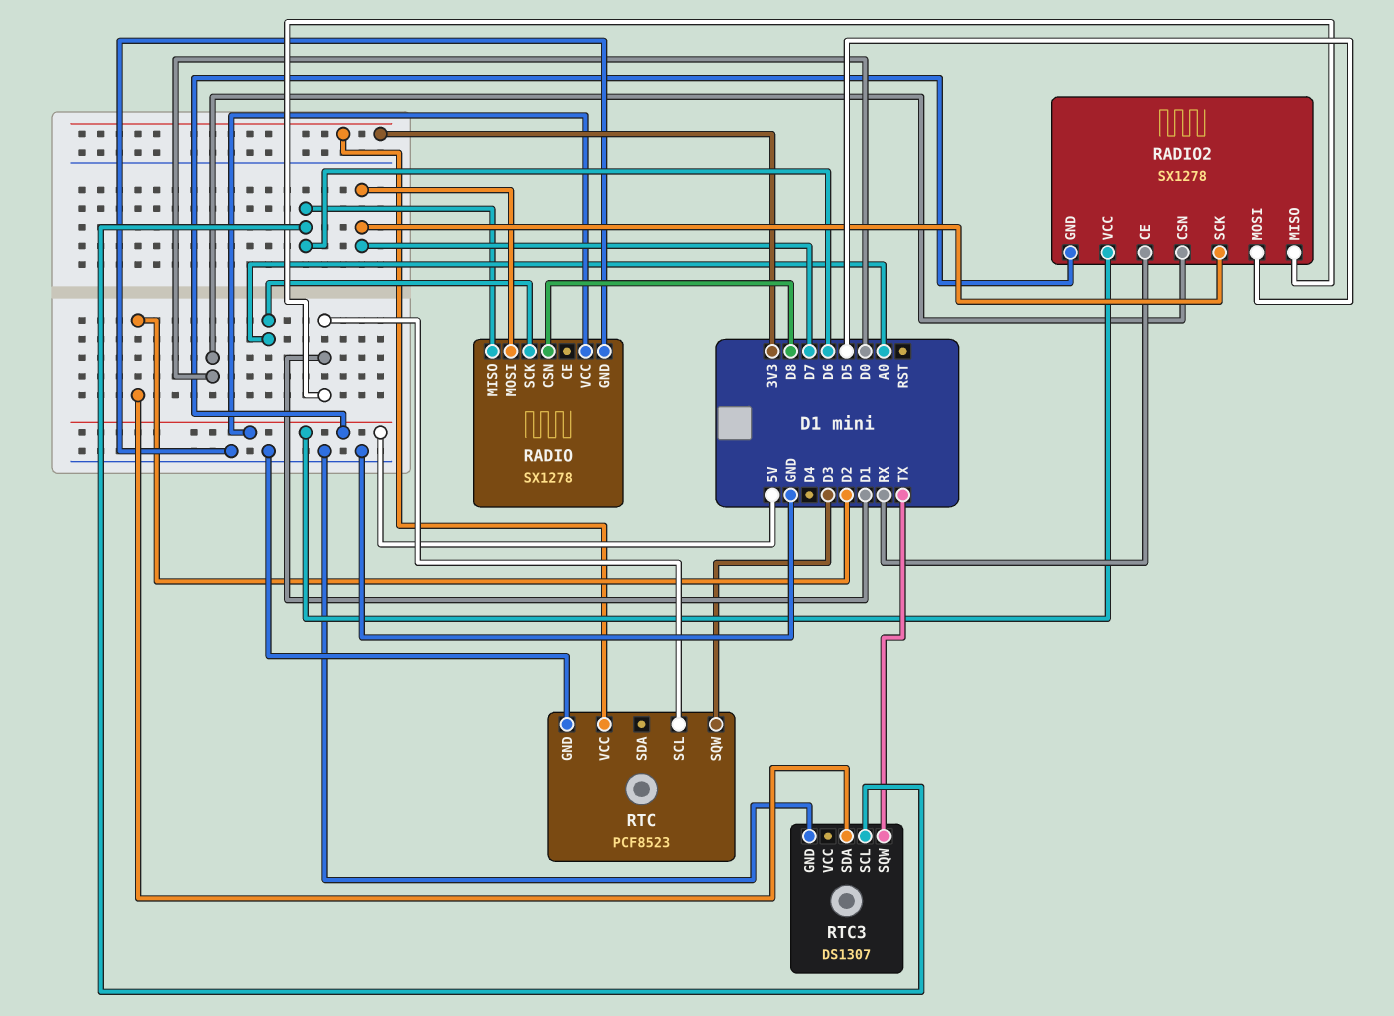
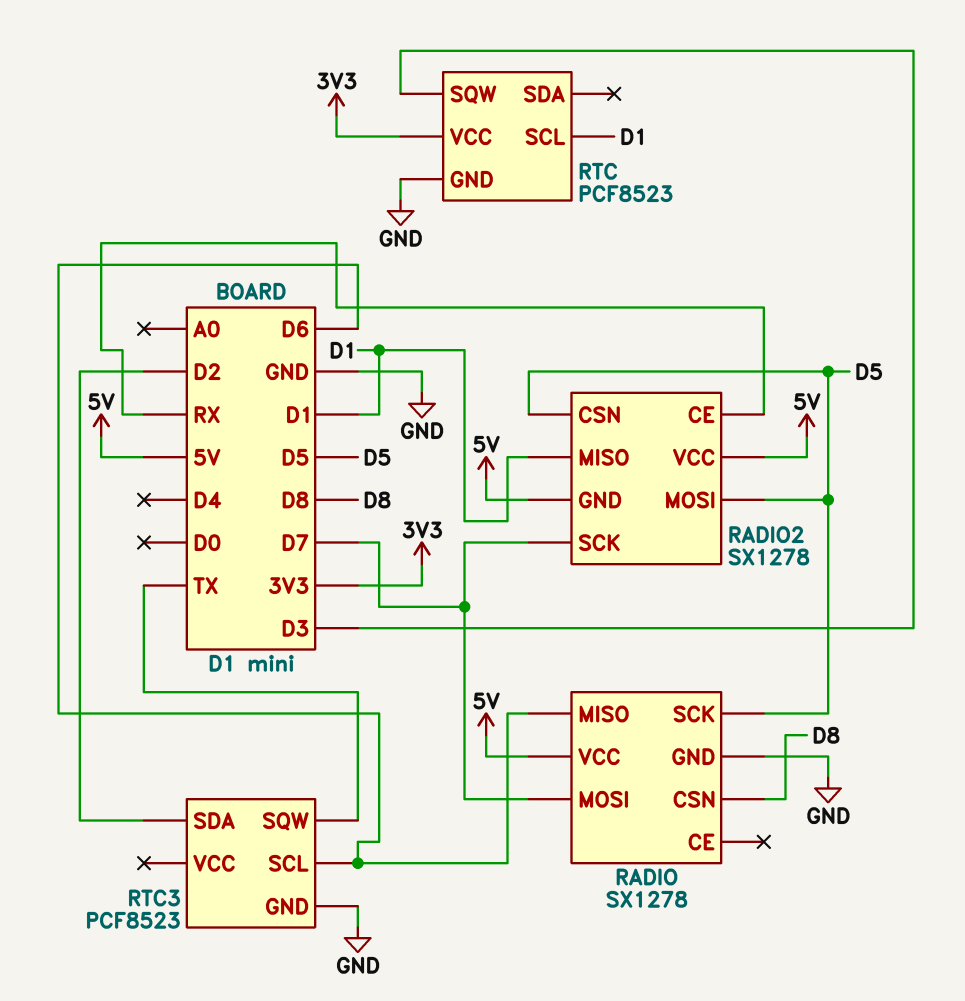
RADIO pin SCK: A0 -> D5
RADIO2 pin CSN: D0 -> D5
RTC3: DS1307 -> PCF8523

